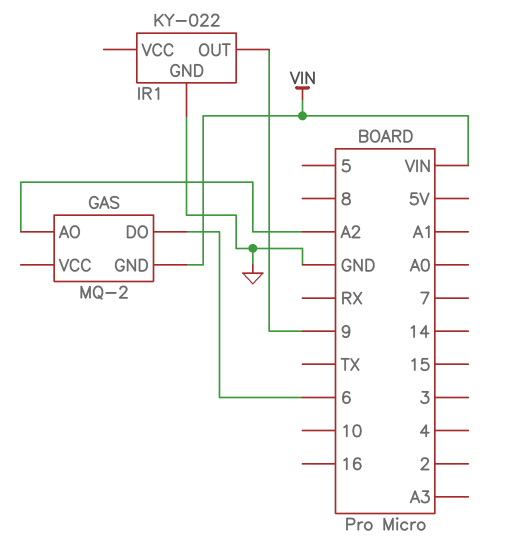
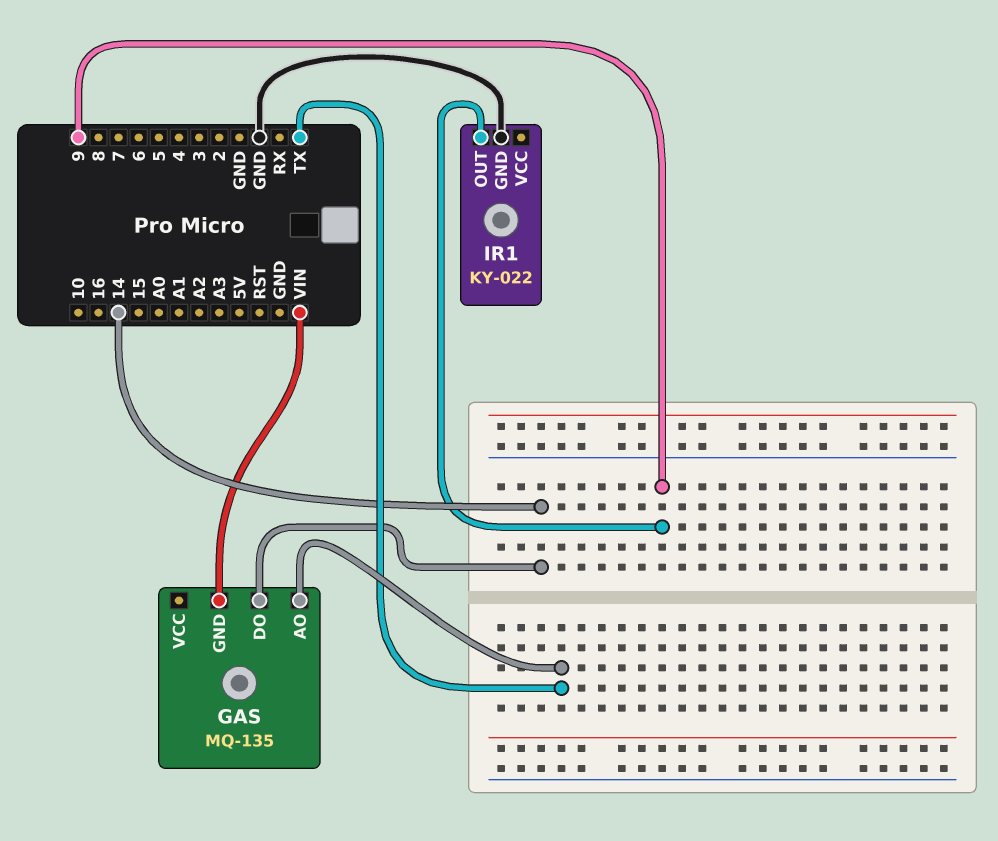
GAS: MQ-2 -> MQ-135
GAS pin AO: A2 -> TX
GAS pin DO: 6 -> 14

